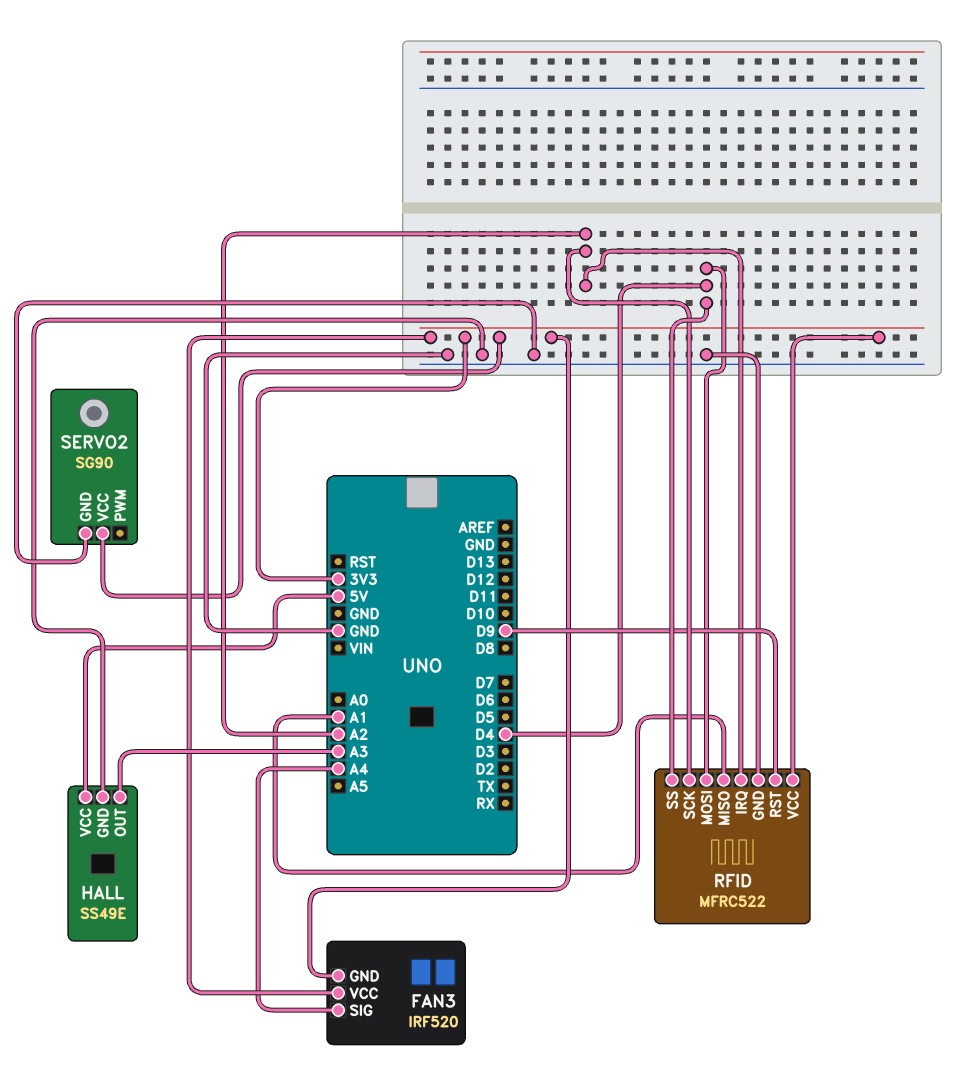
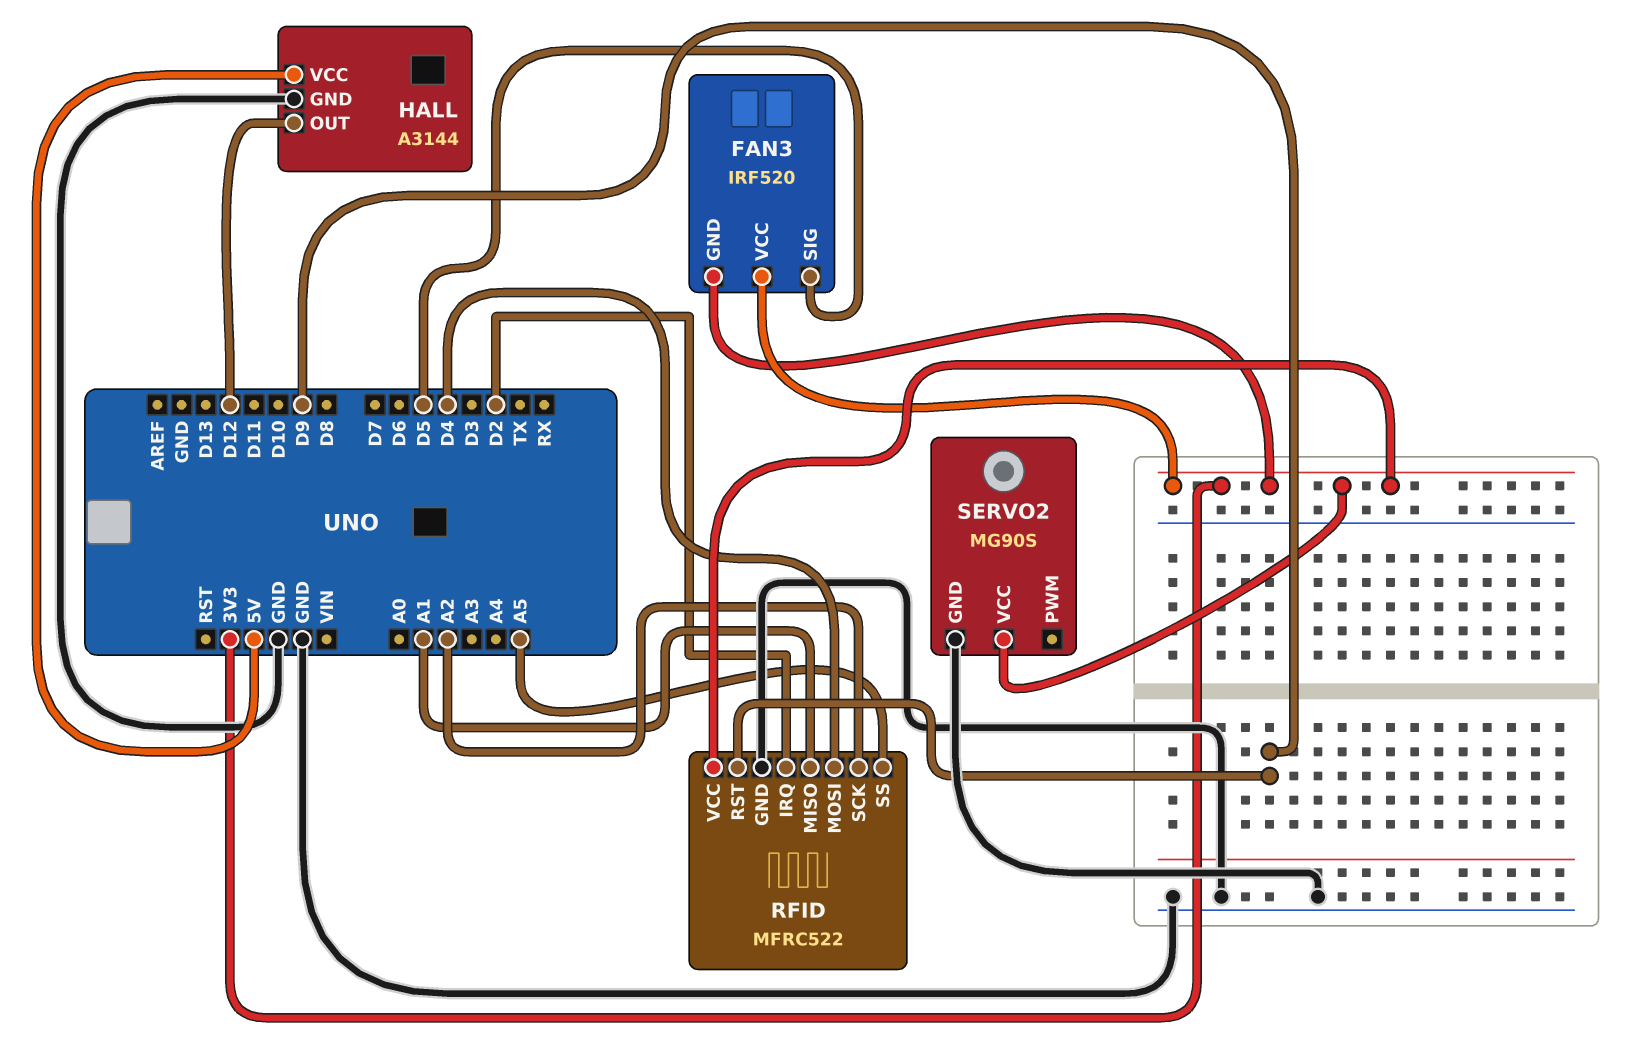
FAN3 pin SIG: A4 -> D5
HALL: SS49E -> A3144
HALL pin OUT: A3 -> D12
RFID pin IRQ: A2 -> D2
RFID pin SS: D4 -> A5
SERVO2: SG90 -> MG90S

